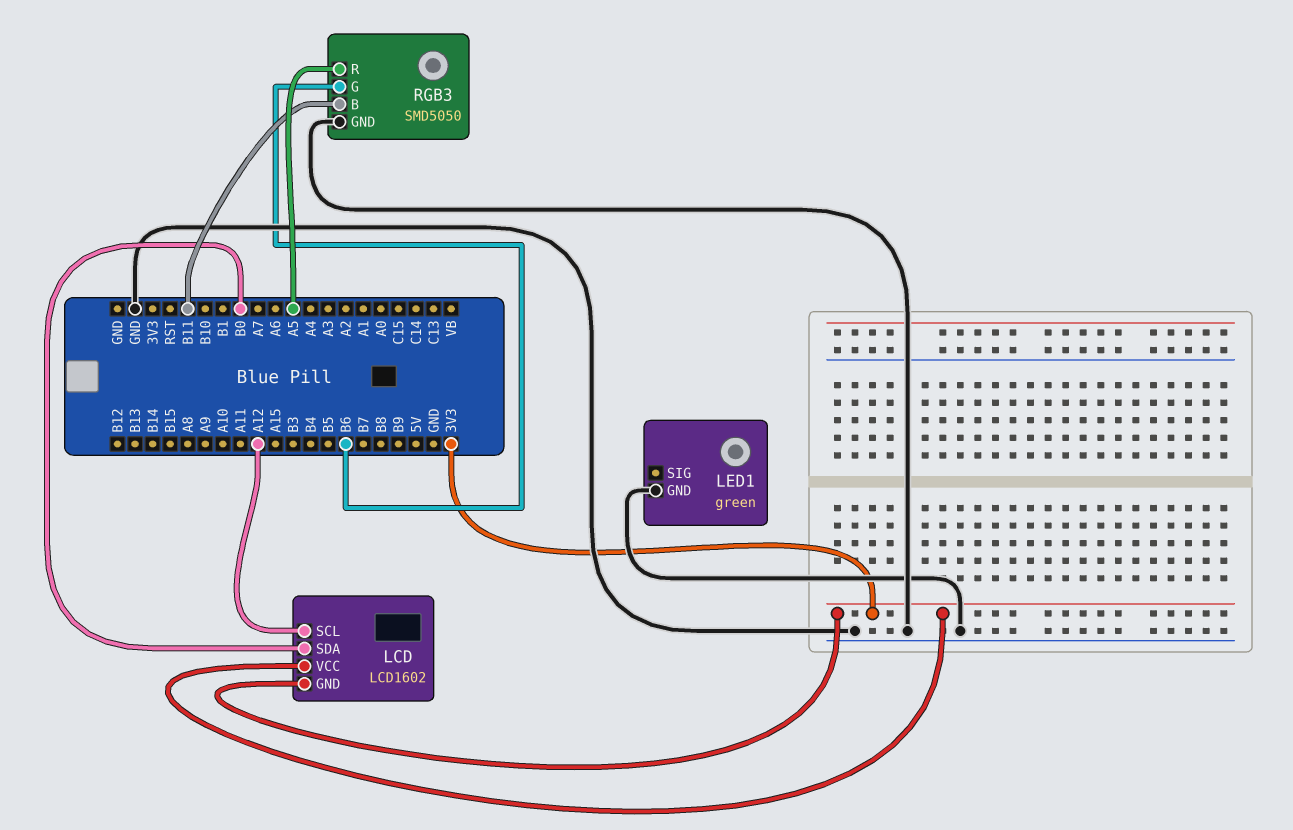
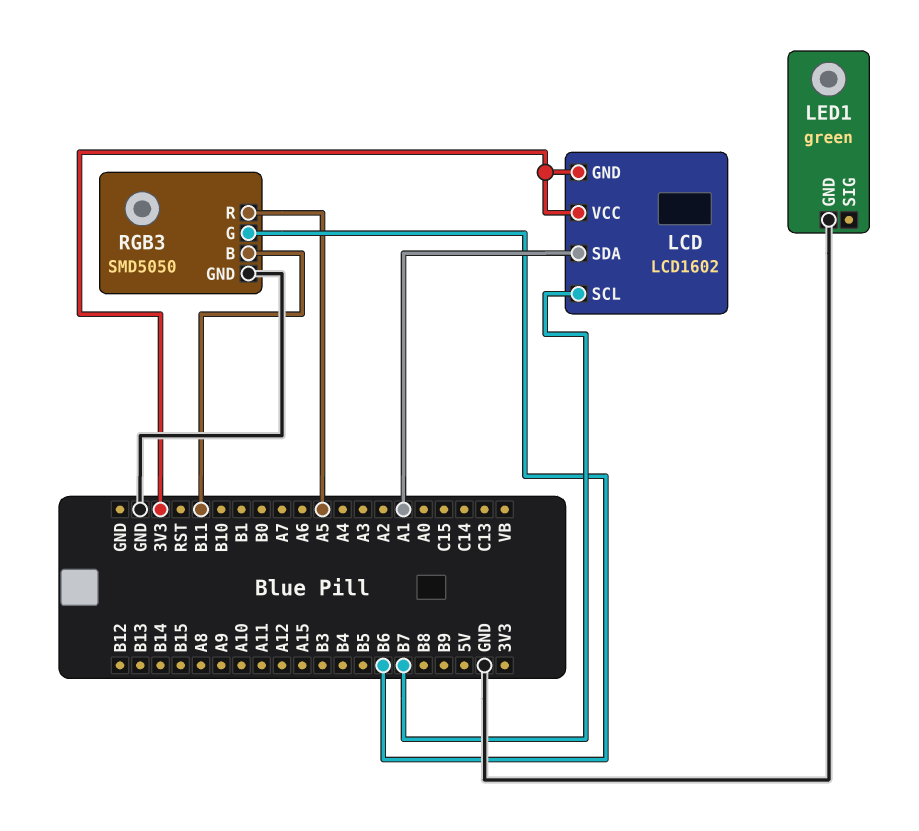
LCD pin SCL: A12 -> B7
LCD pin SDA: B0 -> A1

